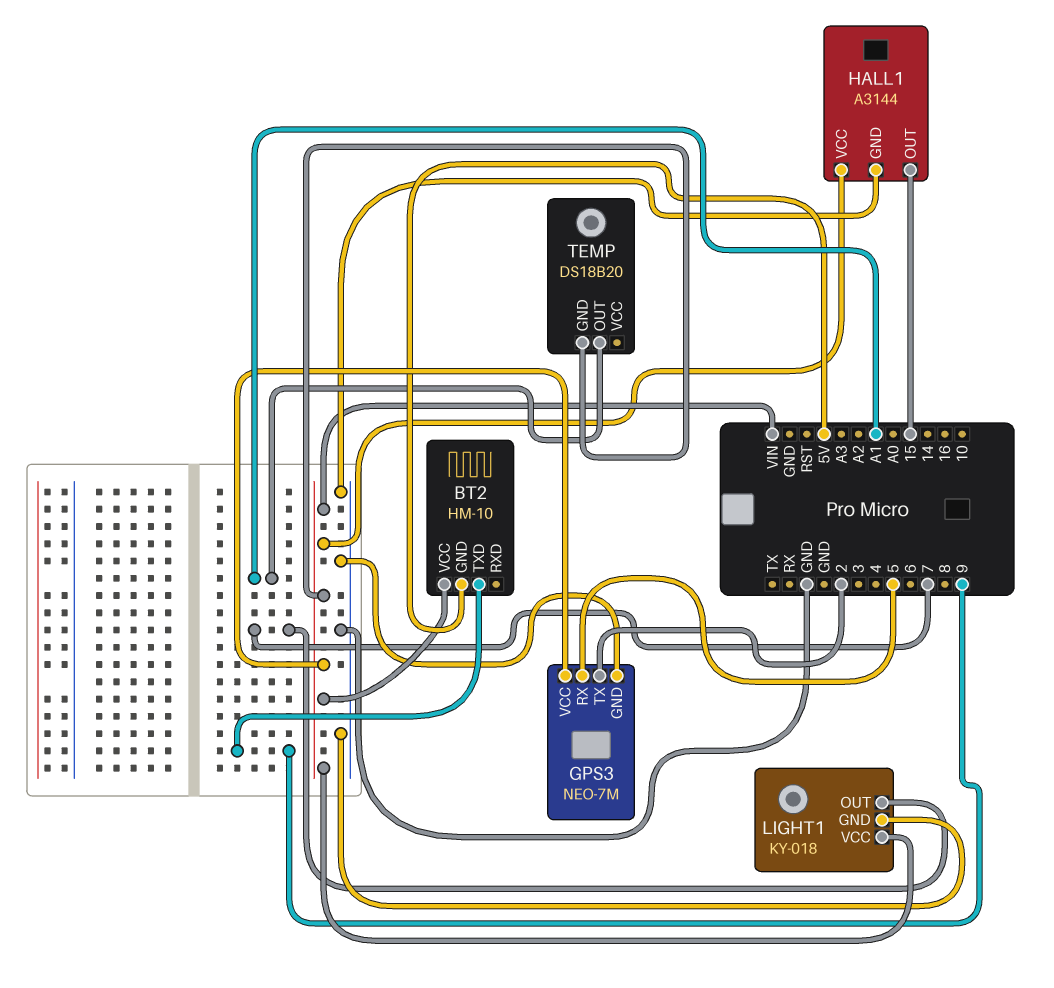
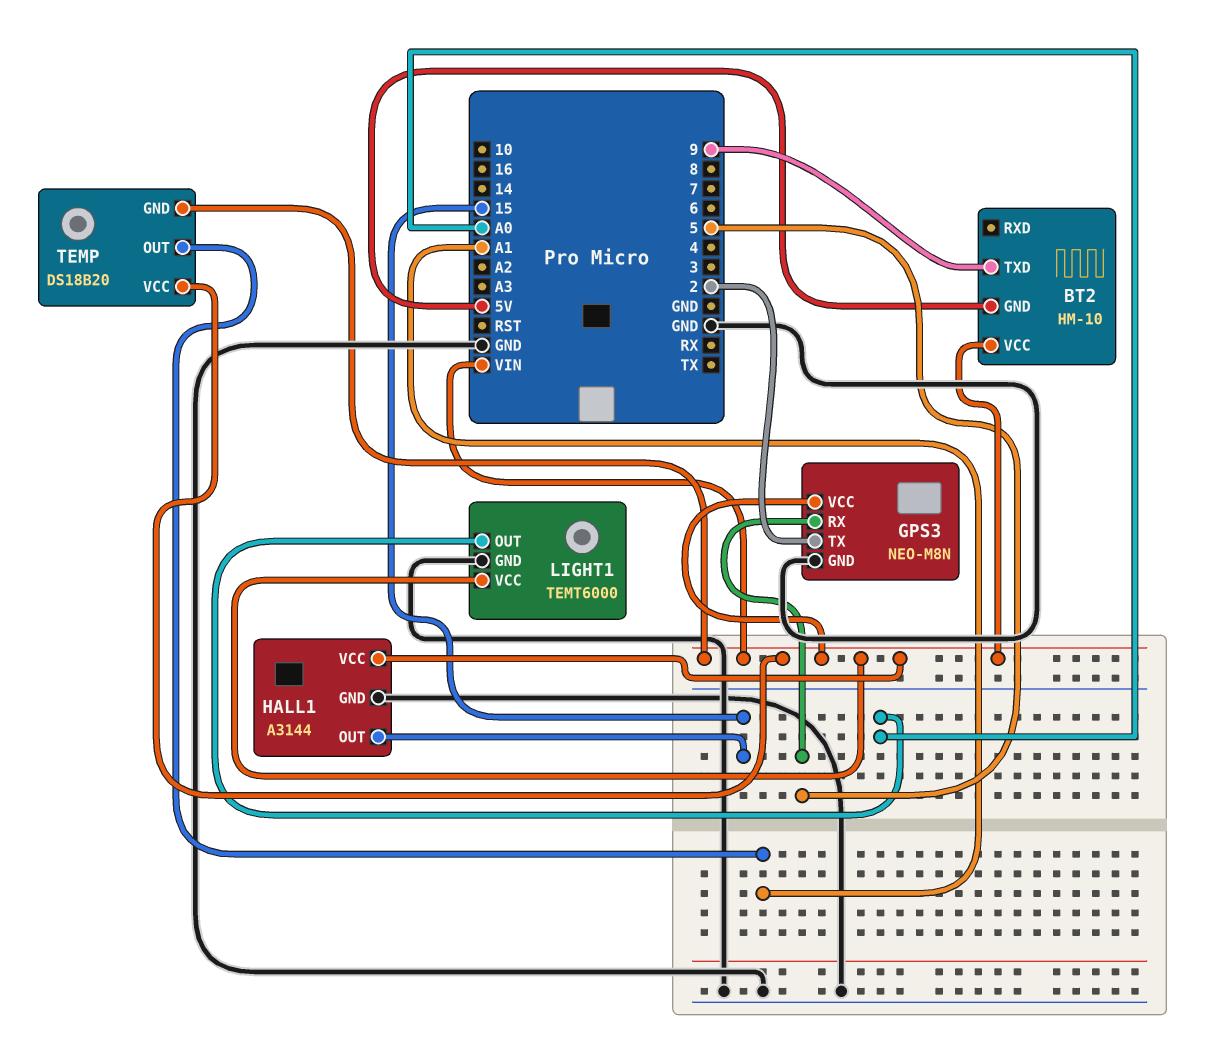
GPS3: NEO-7M -> NEO-M8N
LIGHT1: KY-018 -> TEMT6000
LIGHT1 pin OUT: 7 -> A0
TEMP pin VCC: none -> VIN

